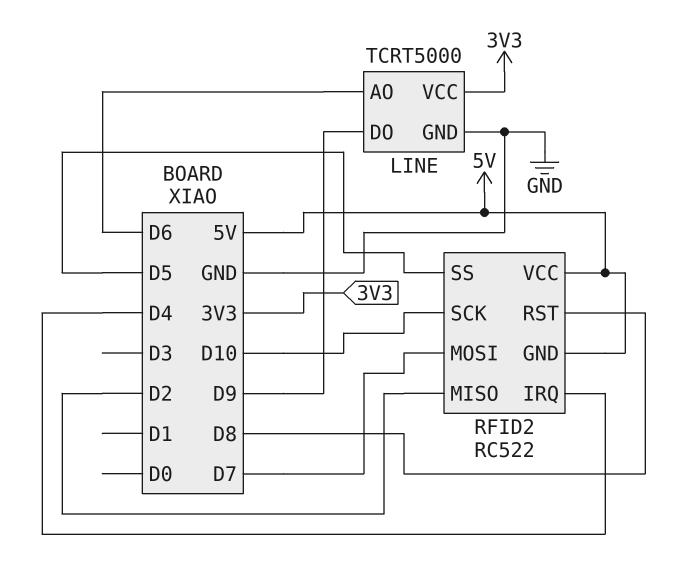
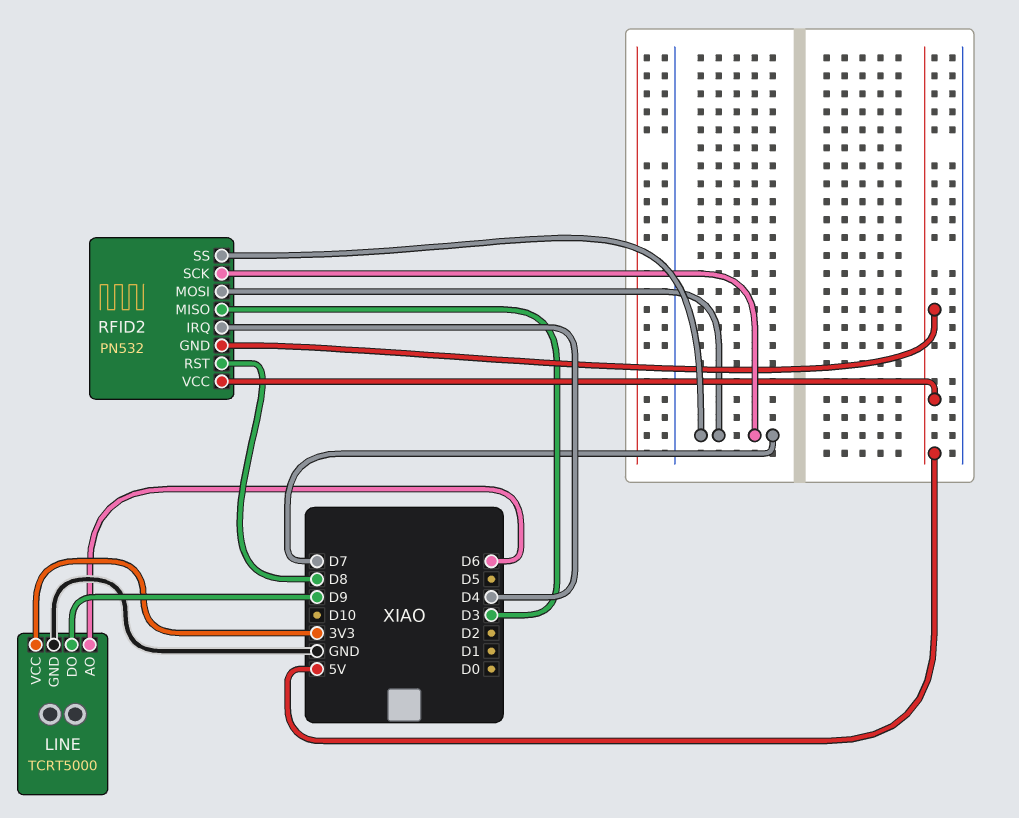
RFID2: RC522 -> PN532
RFID2 pin MISO: D2 -> D3
RFID2 pin SCK: D10 -> D7
RFID2 pin SS: D5 -> D7

